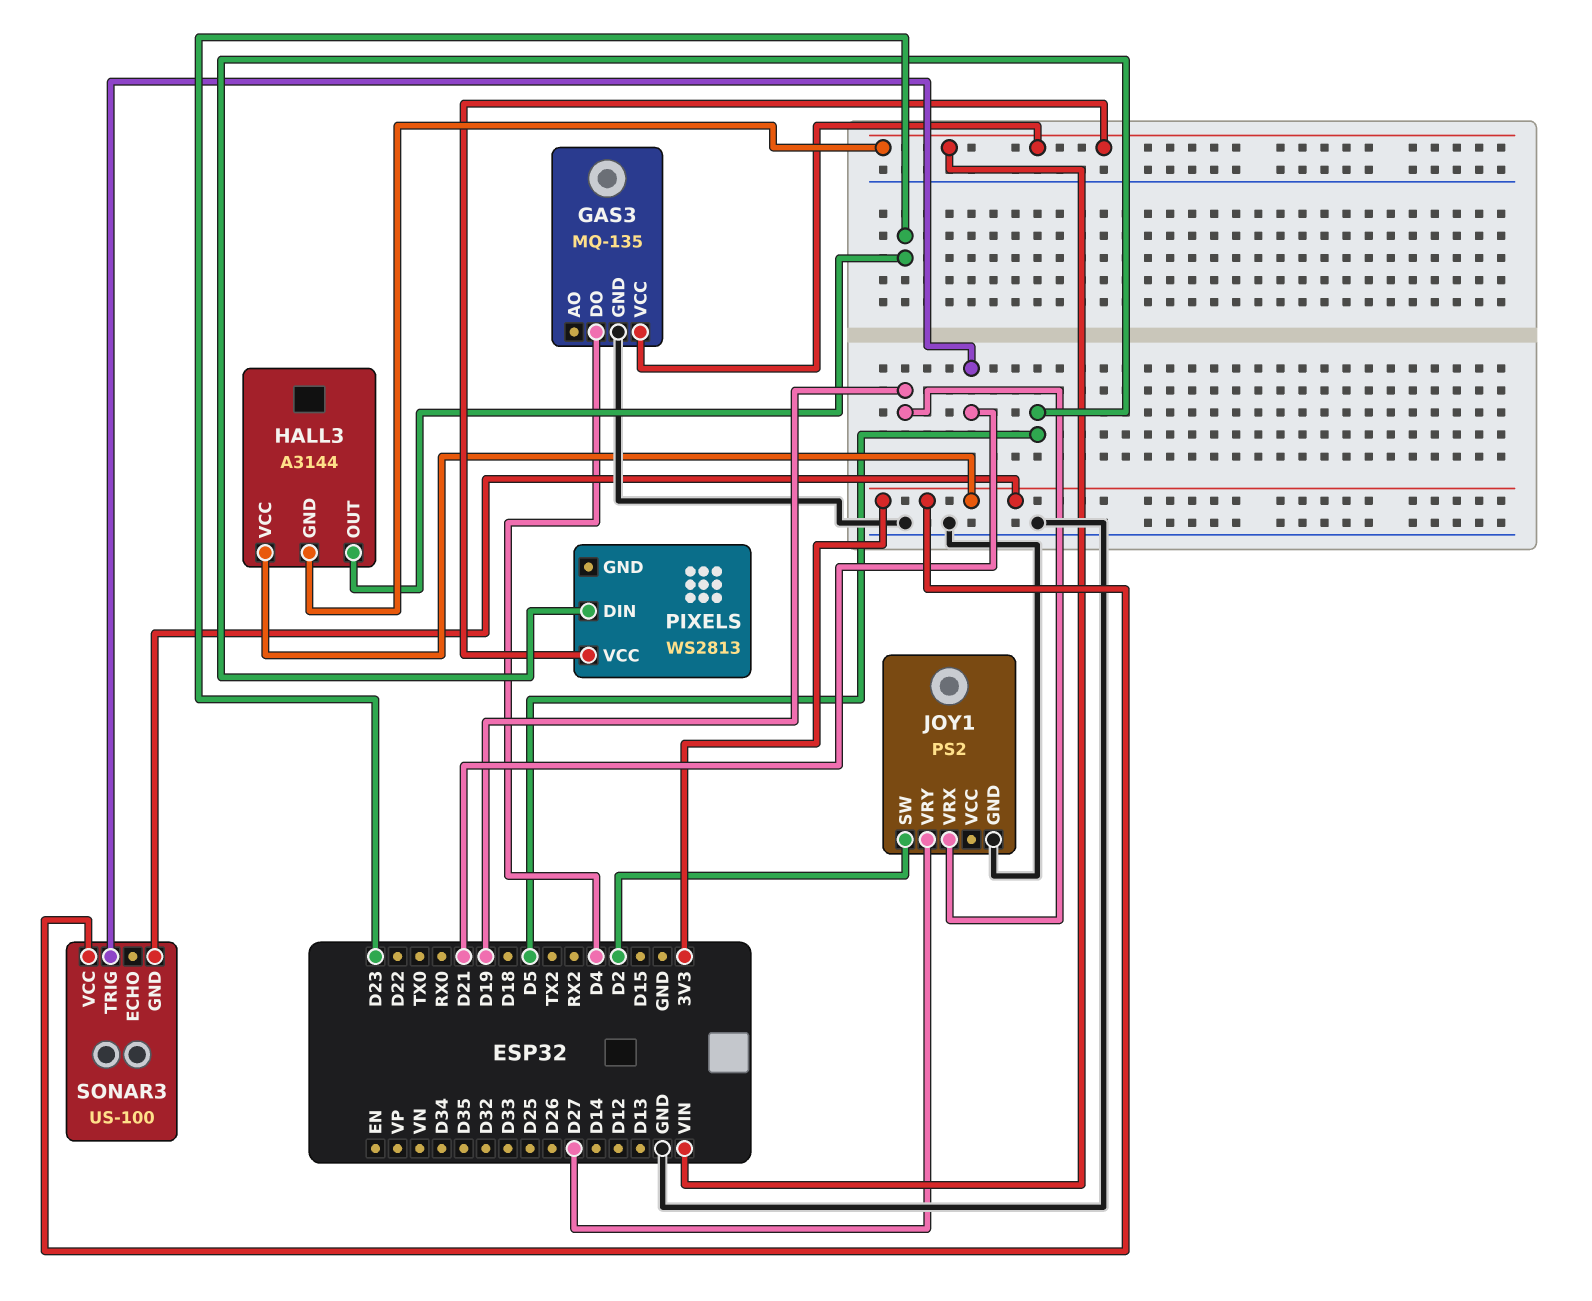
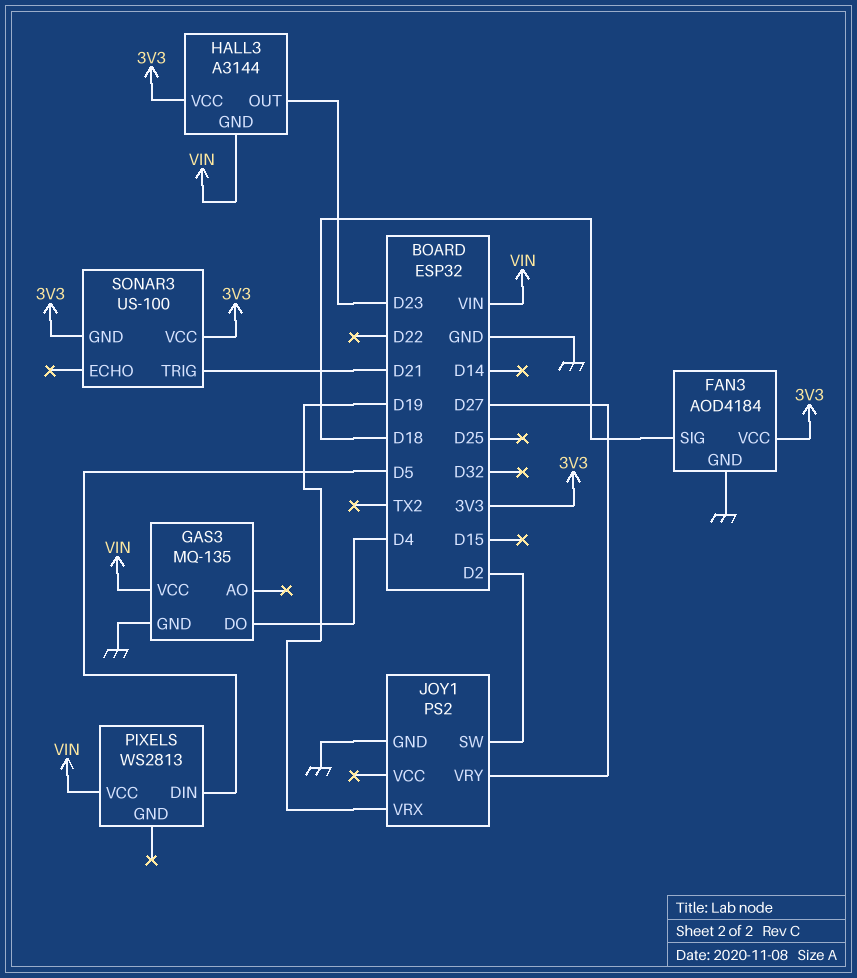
FAN3: none -> AOD4184
FAN3 pin GND: none -> GND
FAN3 pin SIG: none -> D18
FAN3 pin VCC: none -> 3V3

